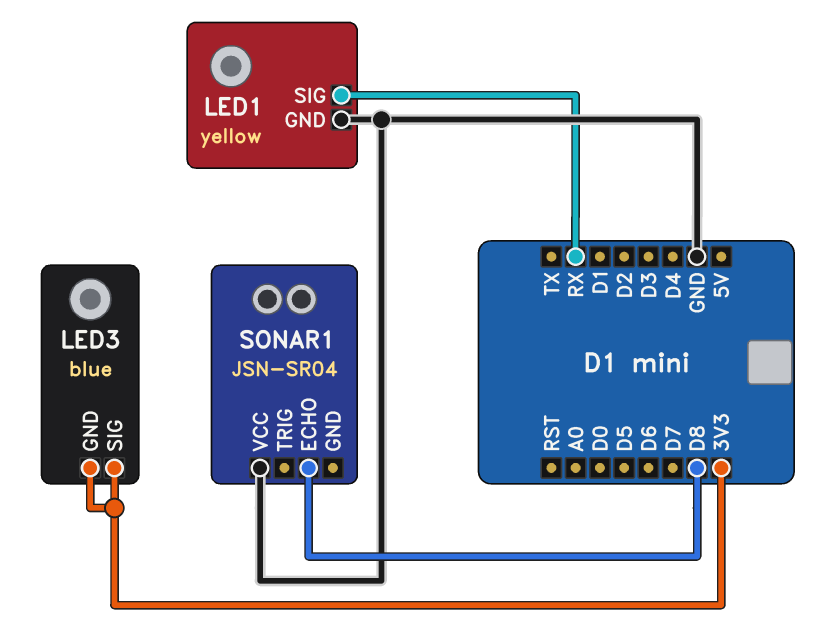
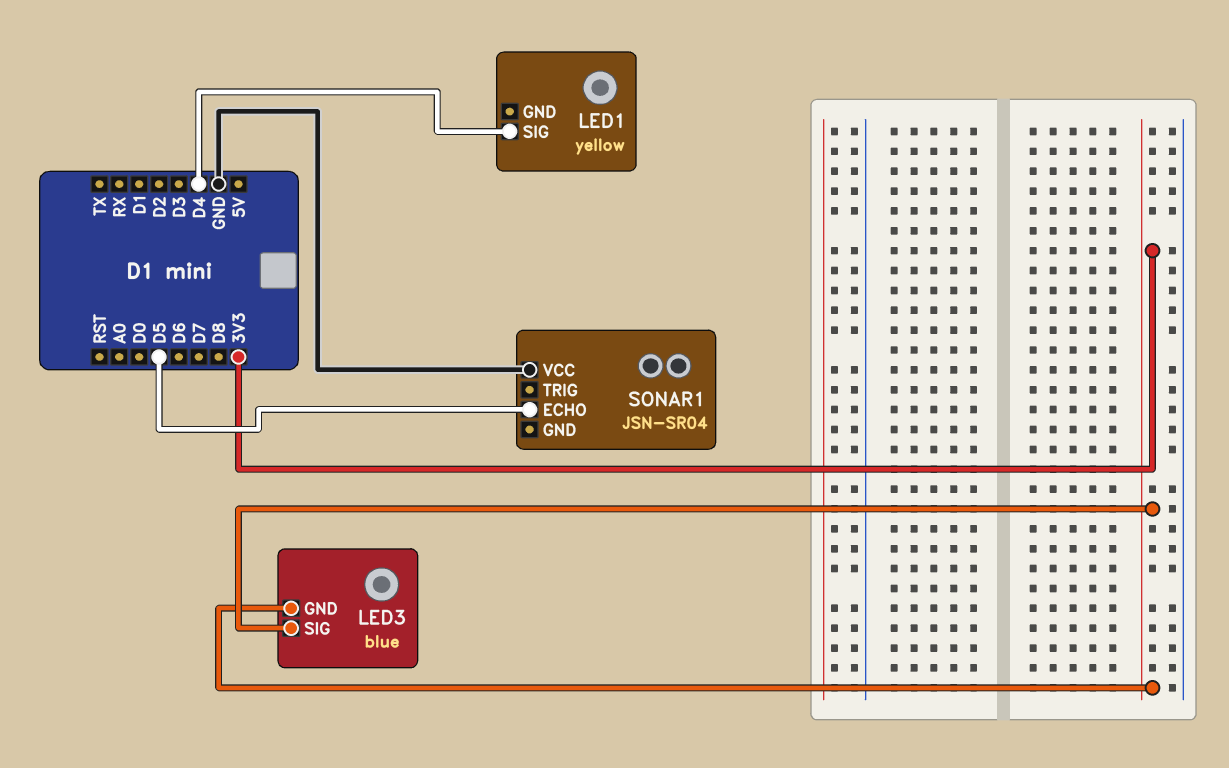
LED1 pin GND: GND -> none
LED1 pin SIG: RX -> D4
SONAR1 pin ECHO: D8 -> D5

